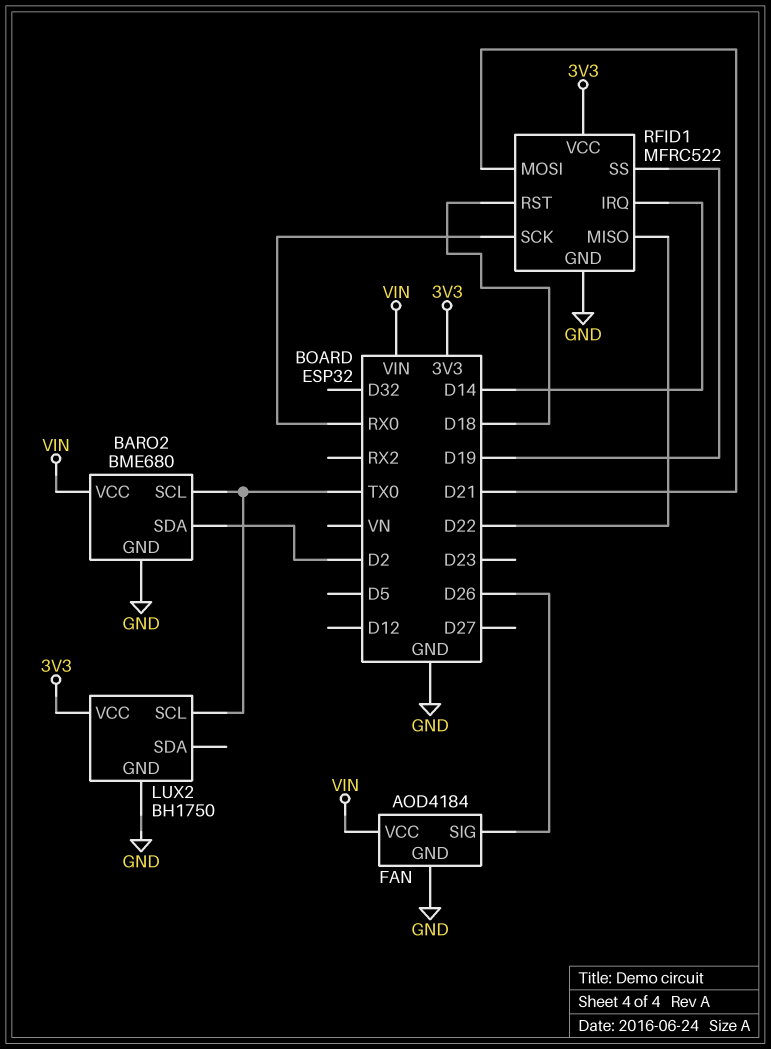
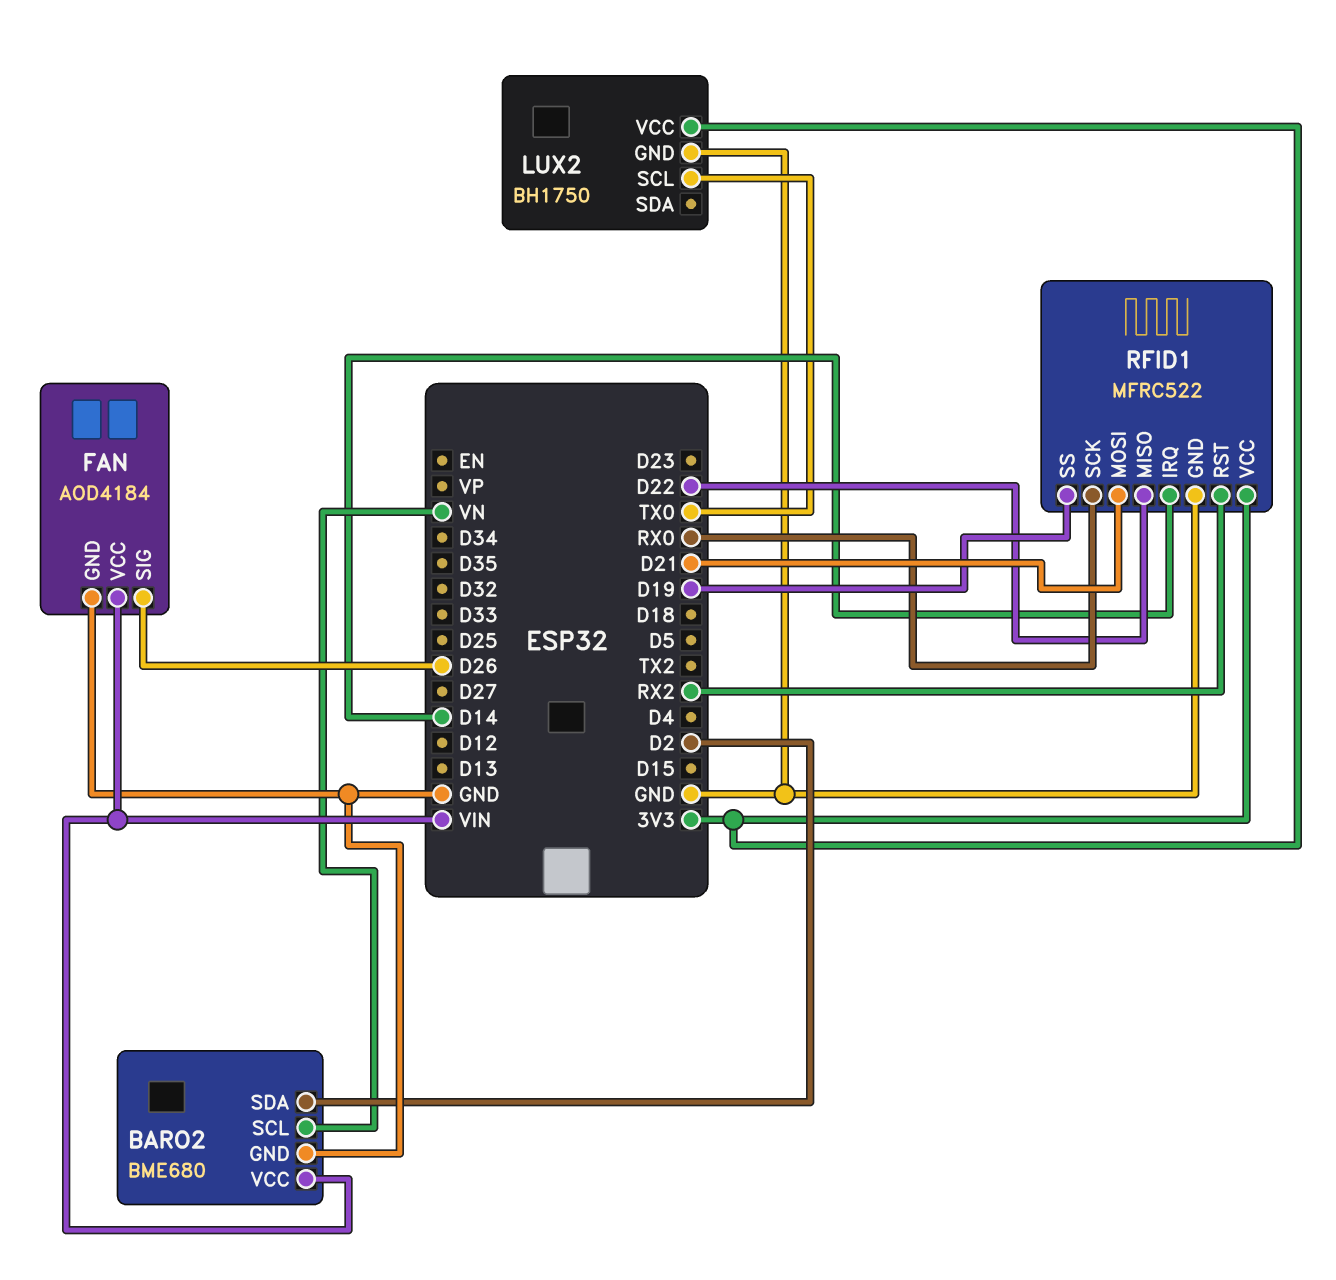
BARO2 pin SCL: TX0 -> VN
RFID1 pin RST: D18 -> RX2

